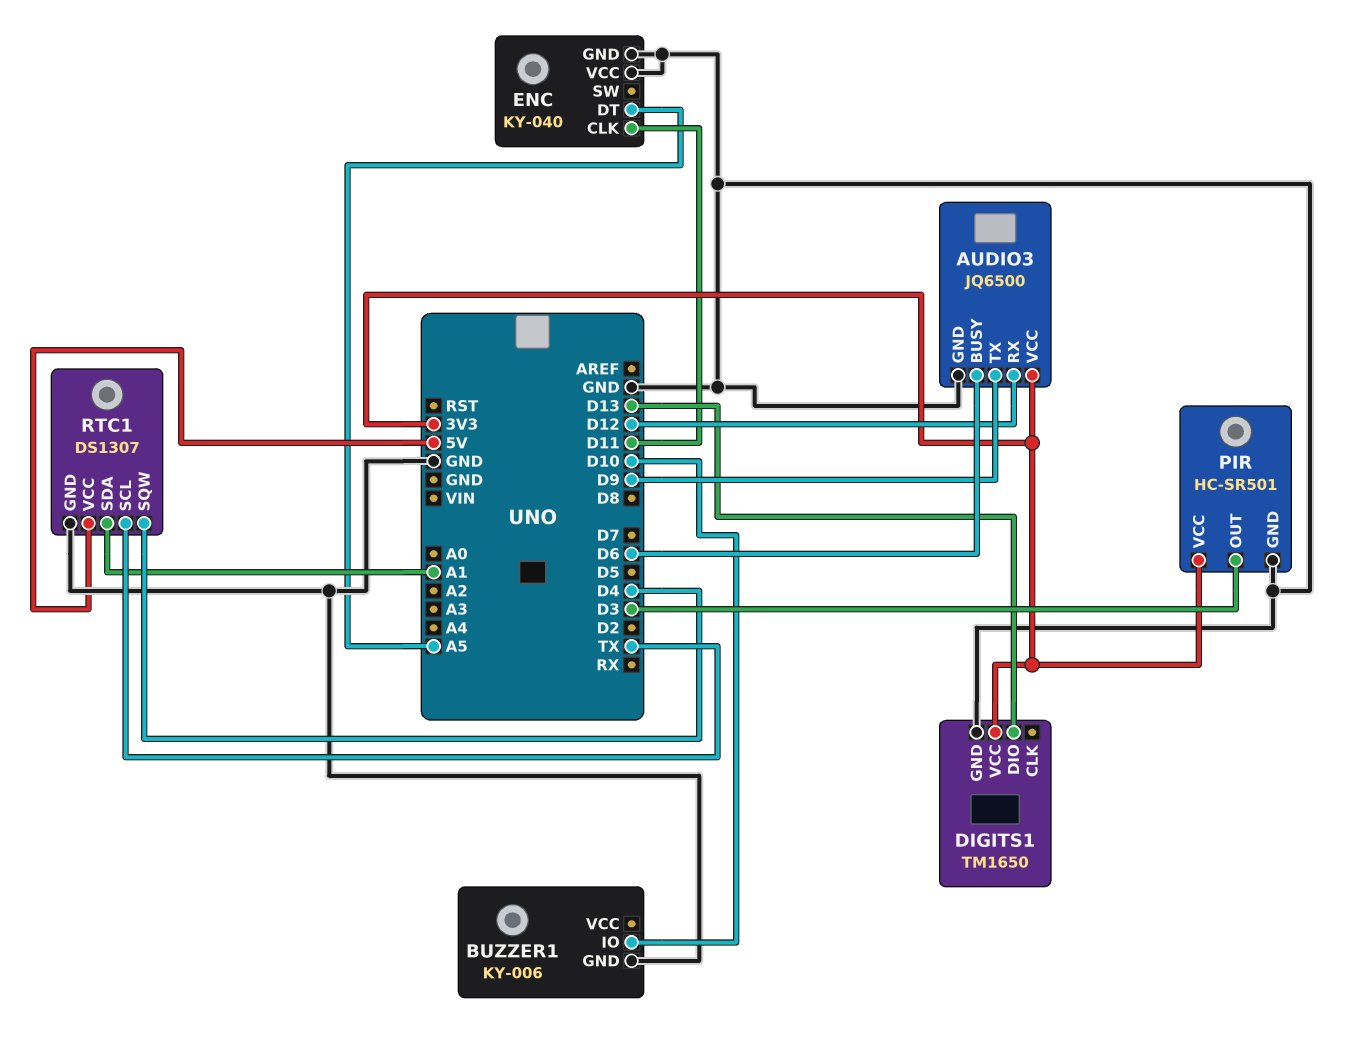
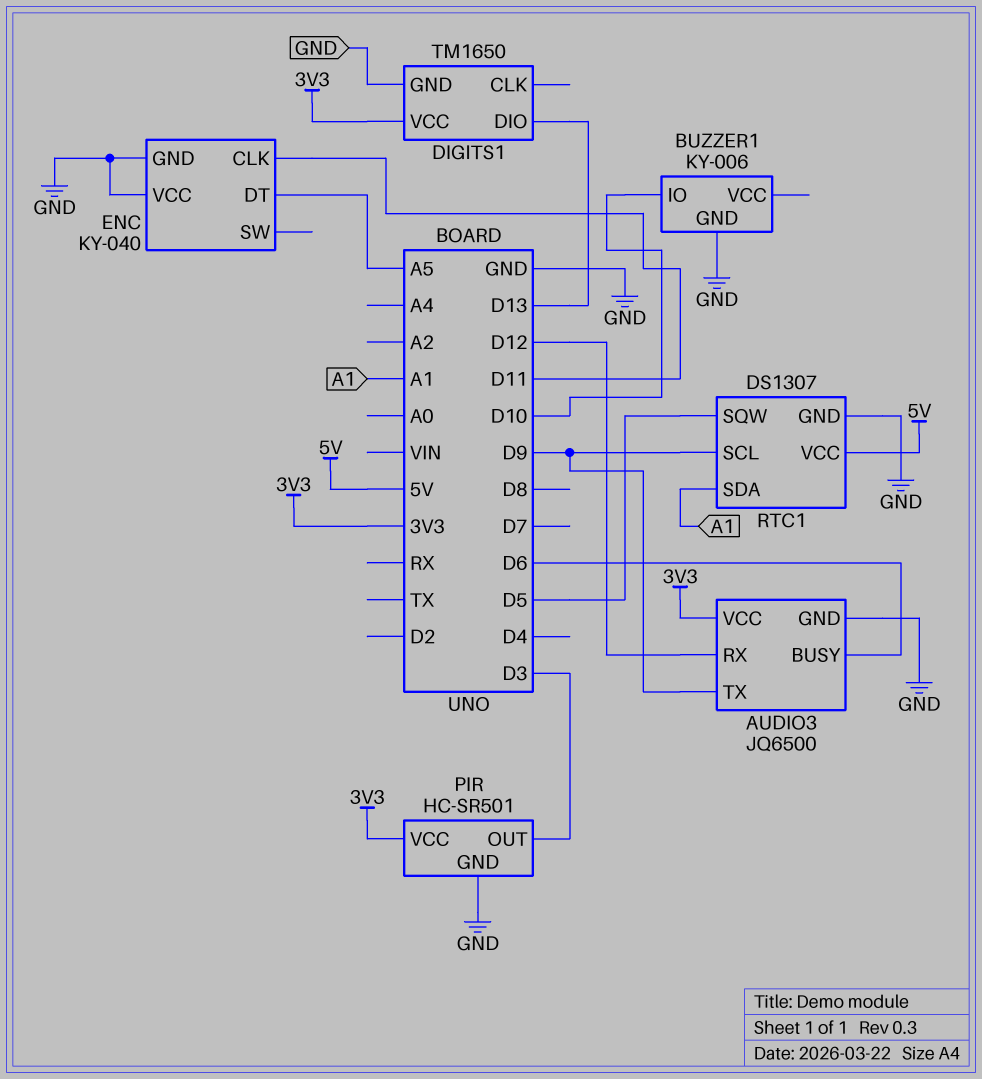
RTC1 pin SCL: TX -> D9
RTC1 pin SQW: D4 -> D5

